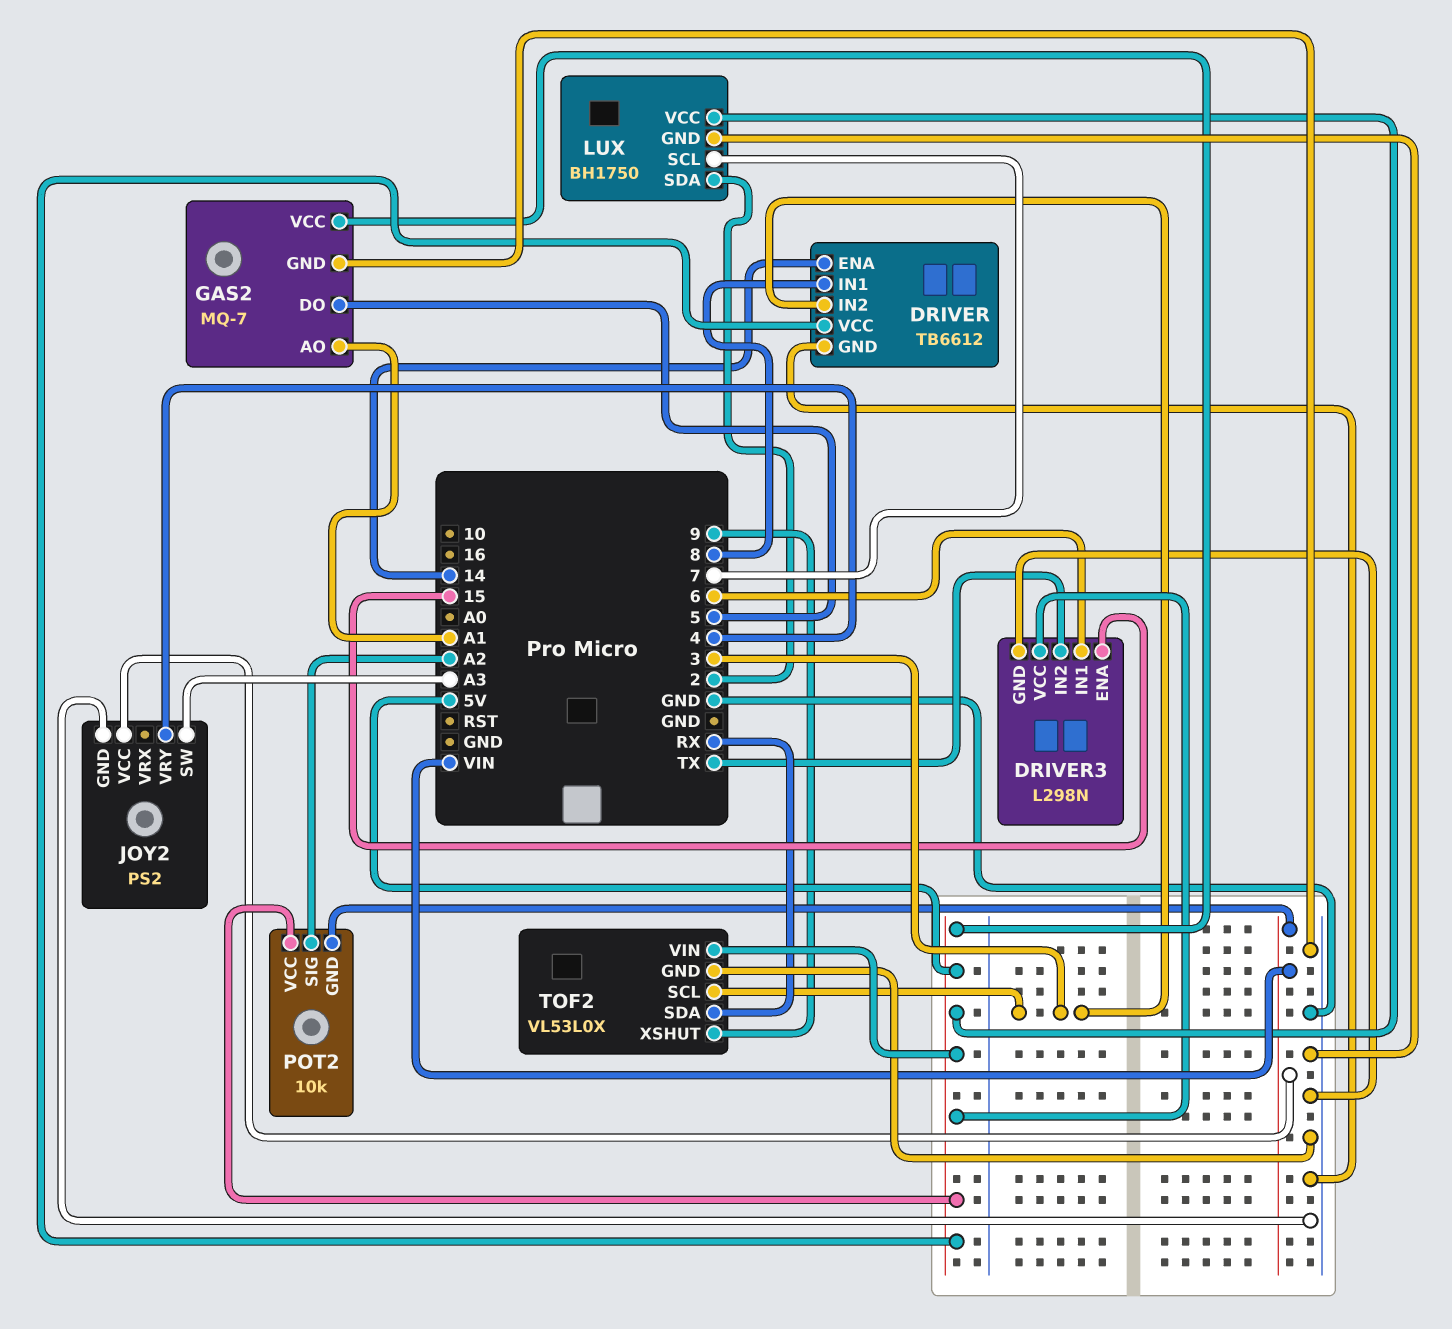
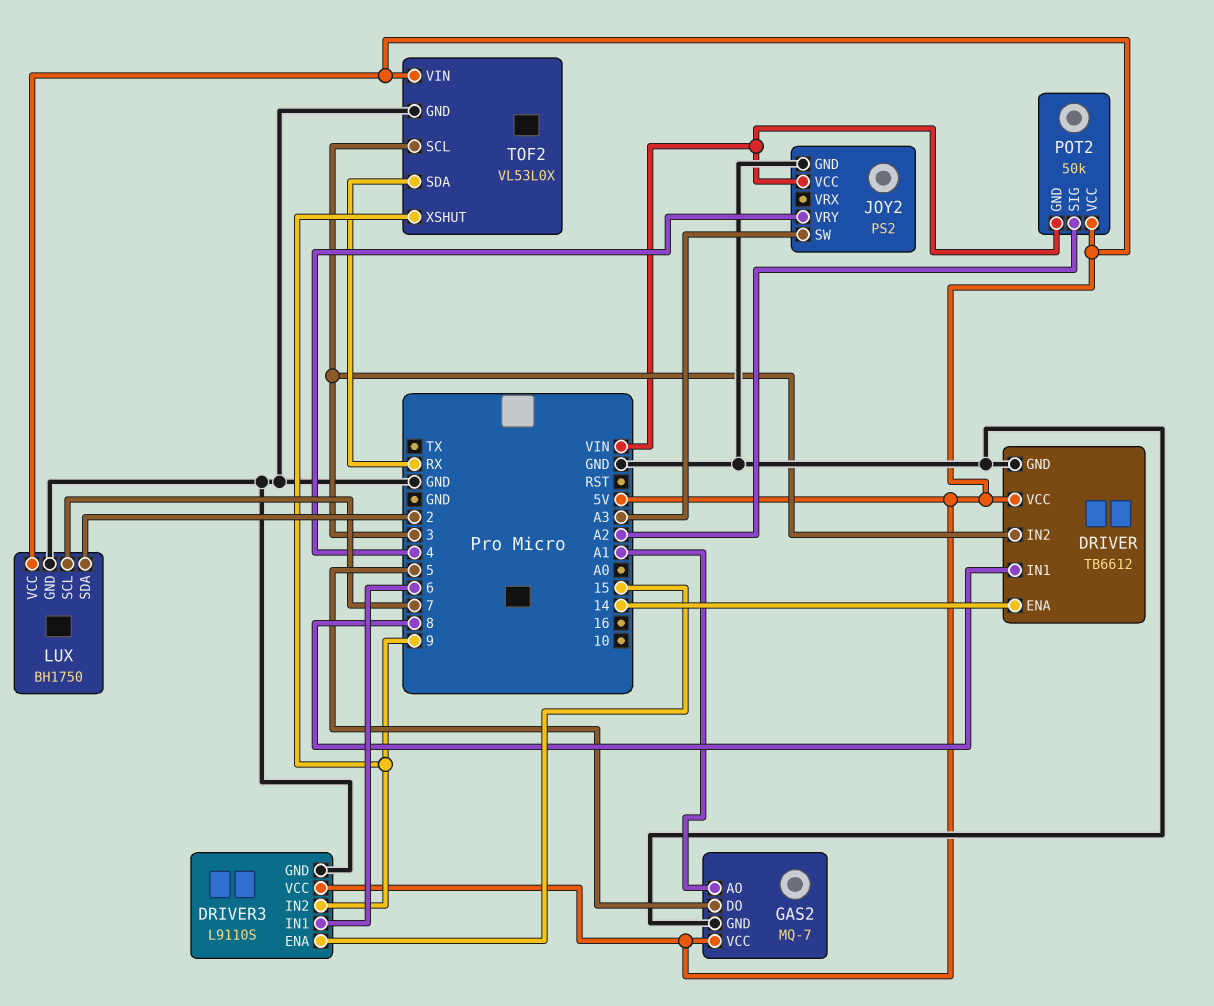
DRIVER3: L298N -> L9110S
DRIVER3 pin IN2: TX -> 9
POT2: 10k -> 50k

